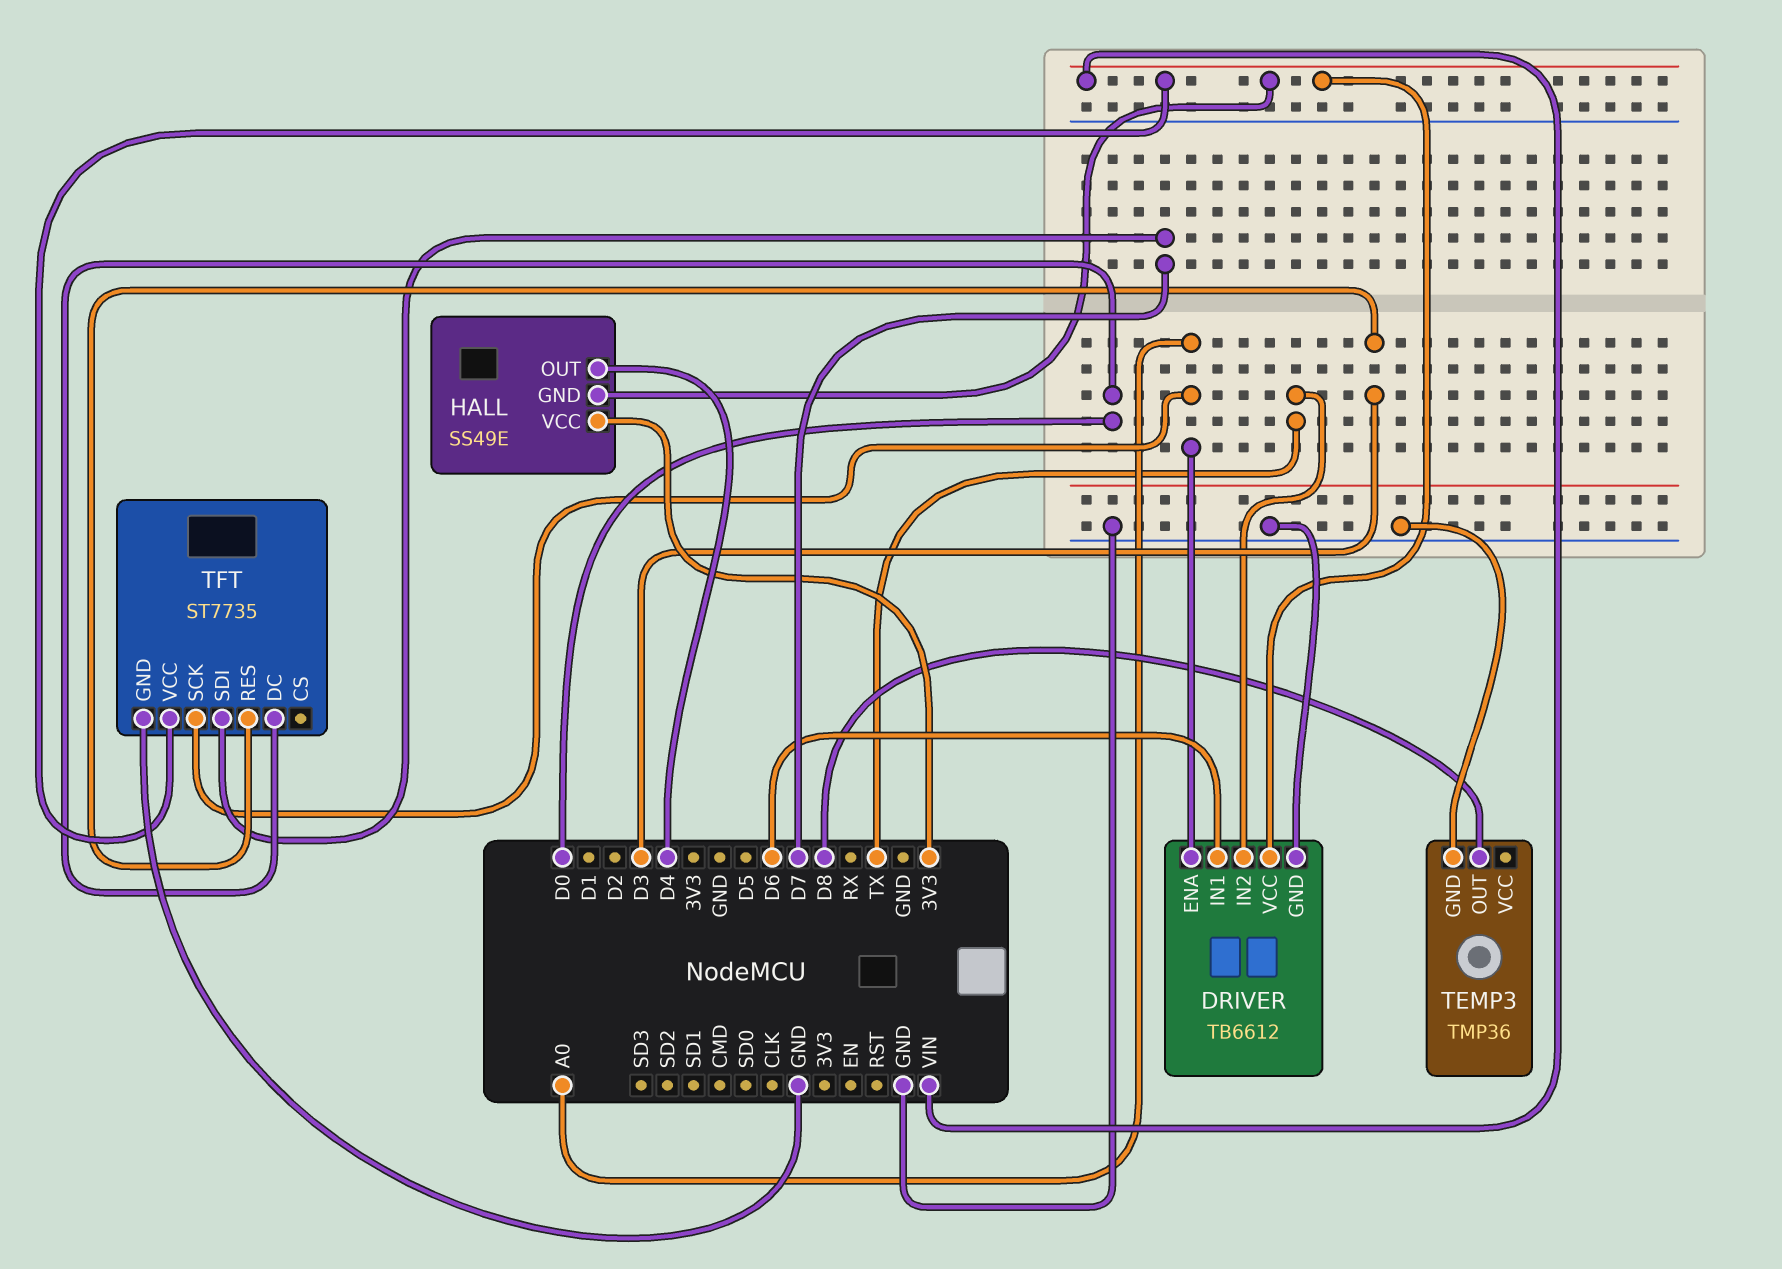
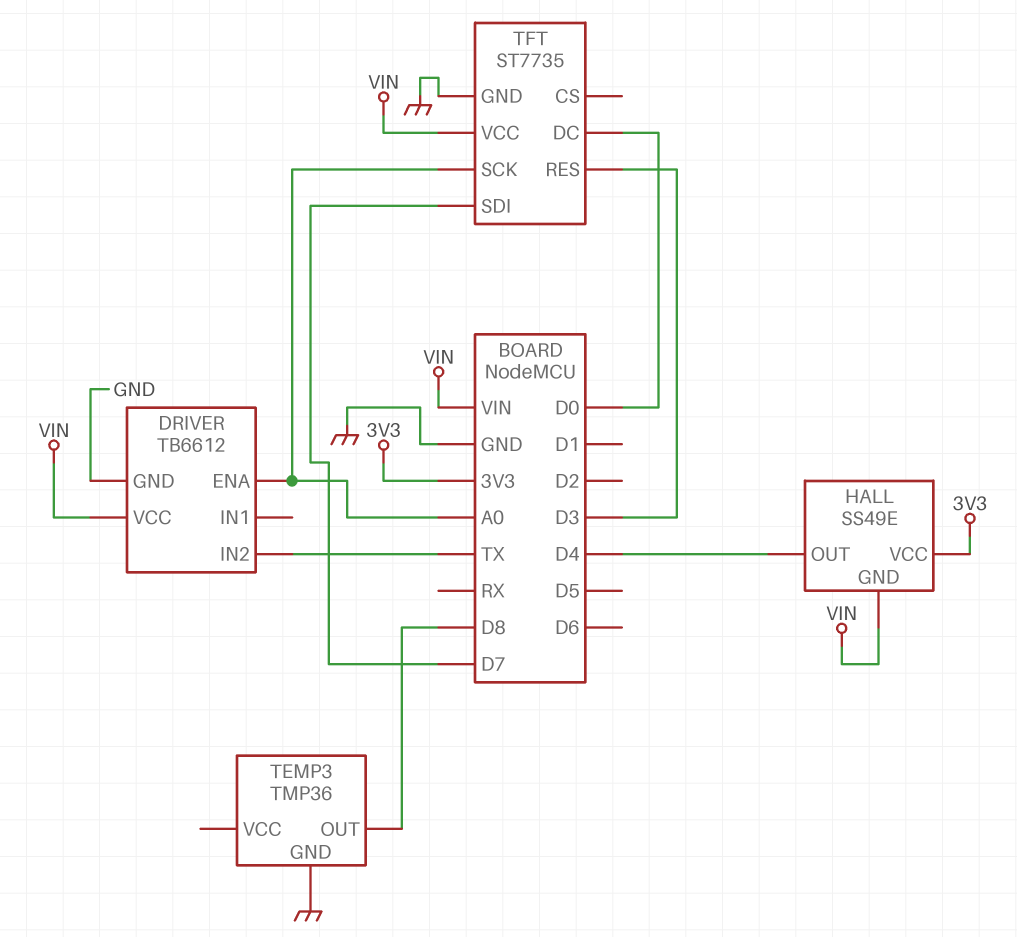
DRIVER pin IN1: D6 -> none

